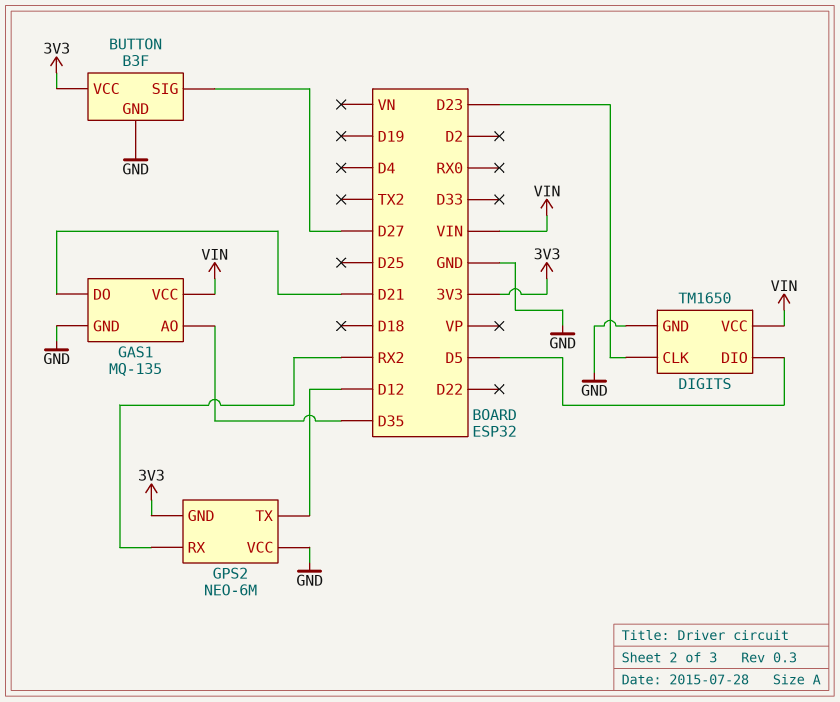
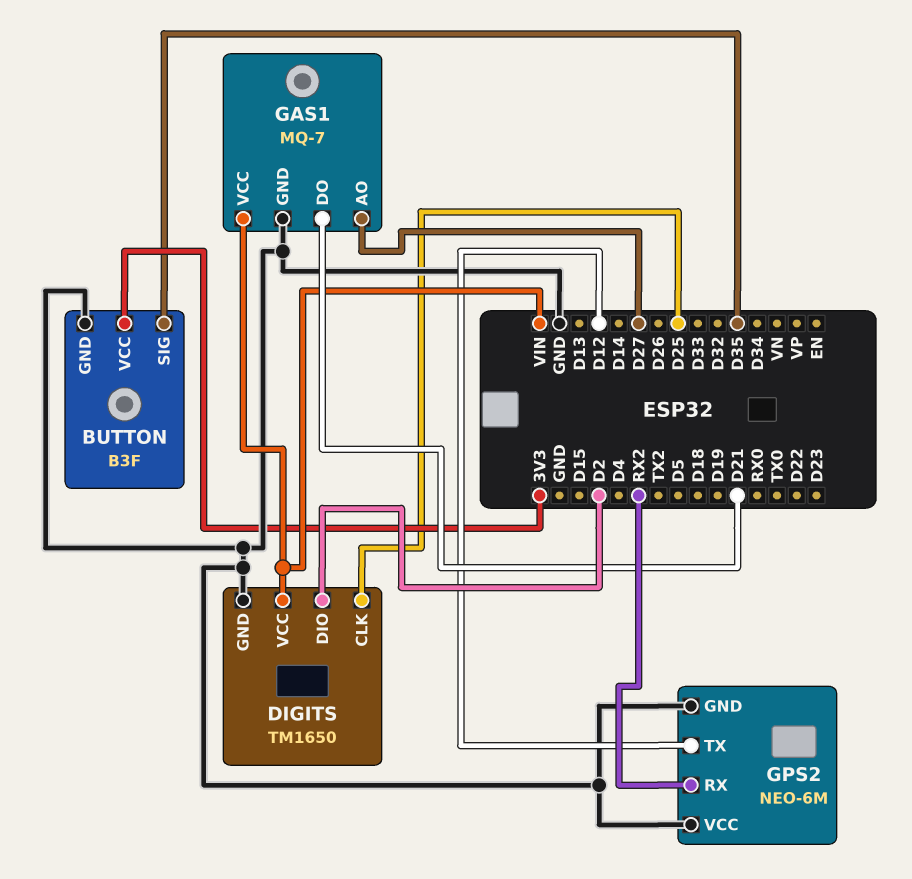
BUTTON pin SIG: D27 -> D35
DIGITS pin CLK: D23 -> D25
DIGITS pin DIO: D5 -> D2
GAS1: MQ-135 -> MQ-7
GAS1 pin AO: D35 -> D27
GPS2 pin GND: 3V3 -> GND

